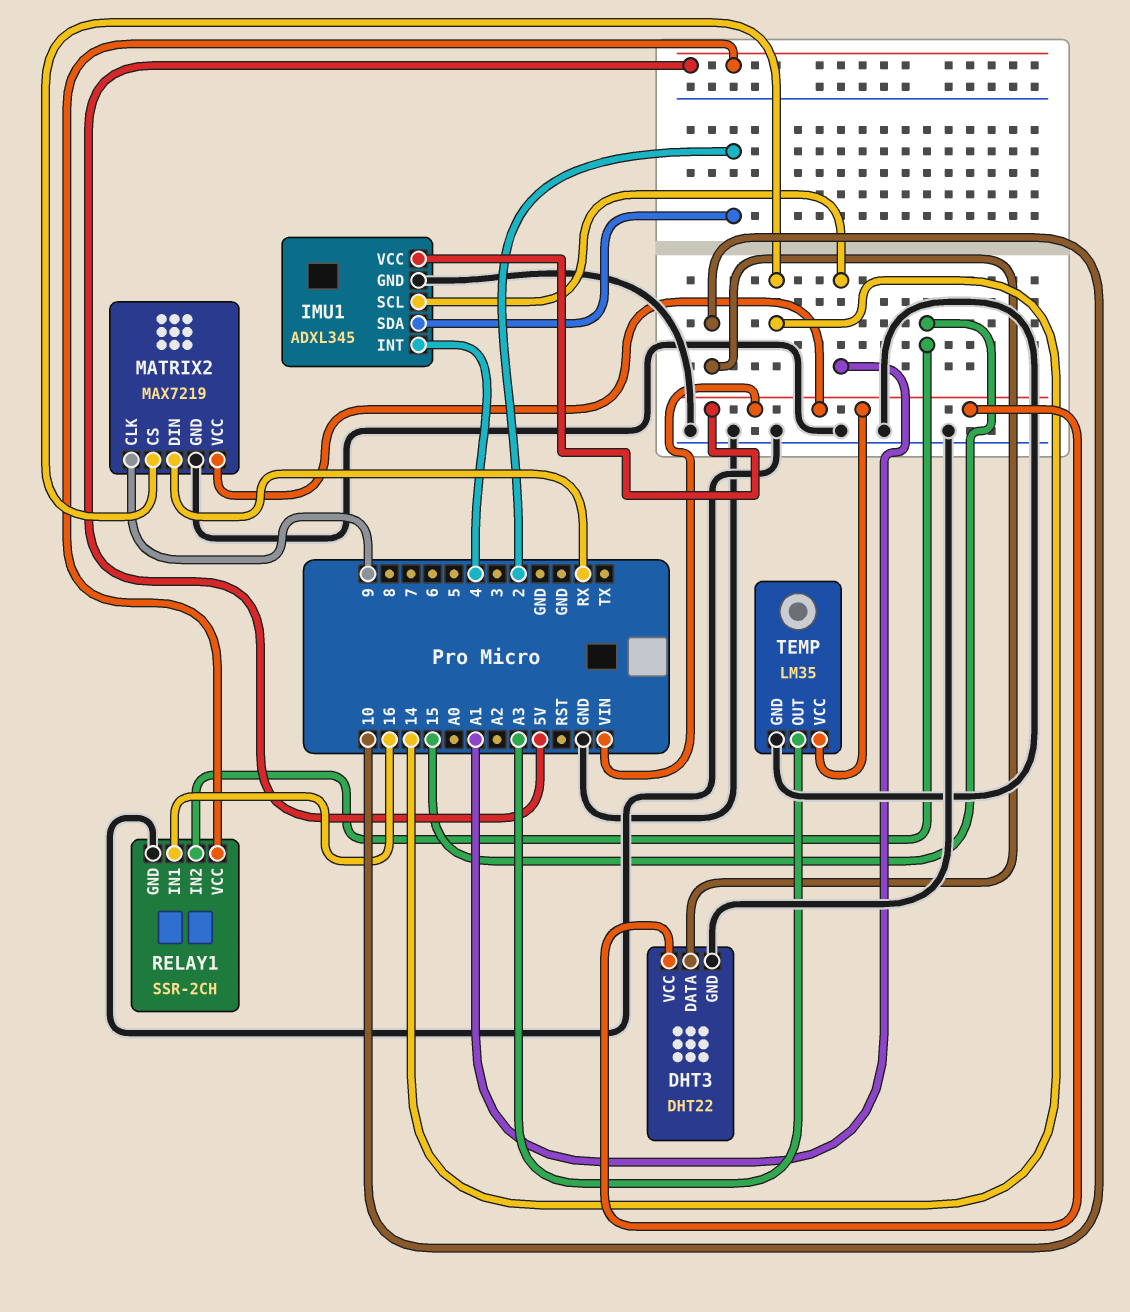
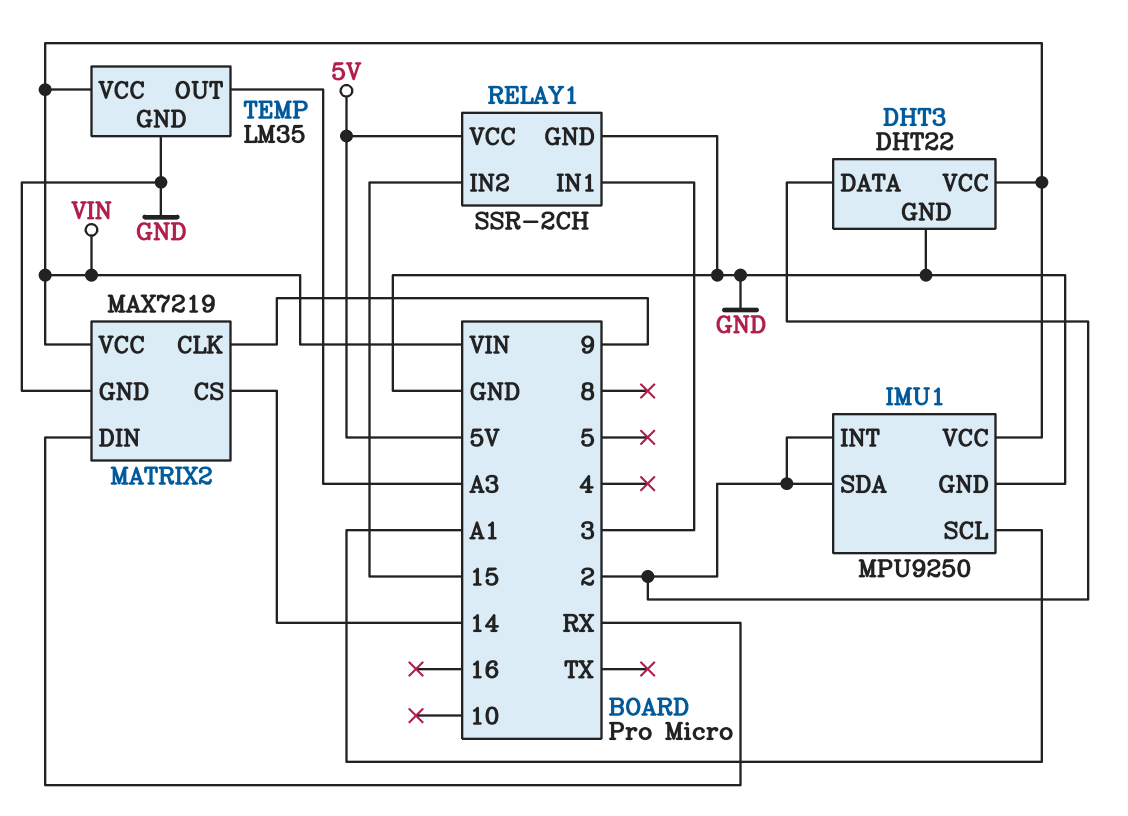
DHT3 pin DATA: 10 -> 2
IMU1: ADXL345 -> MPU9250
IMU1 pin INT: 4 -> 2
RELAY1 pin IN1: 16 -> 3

